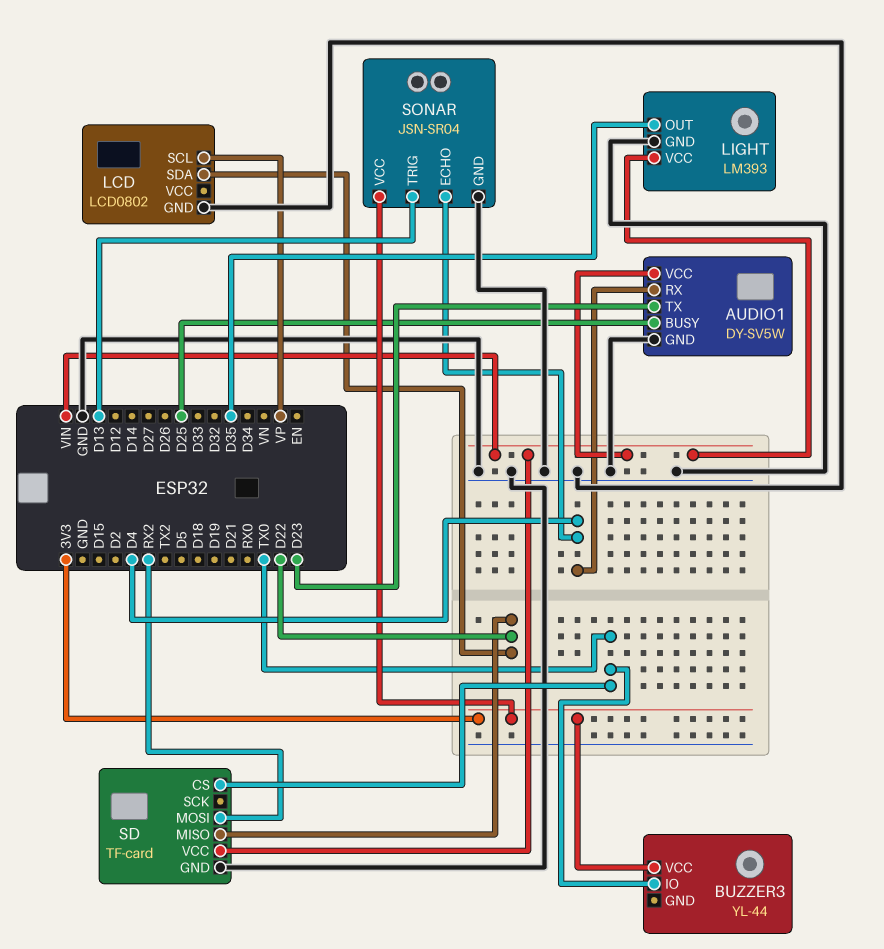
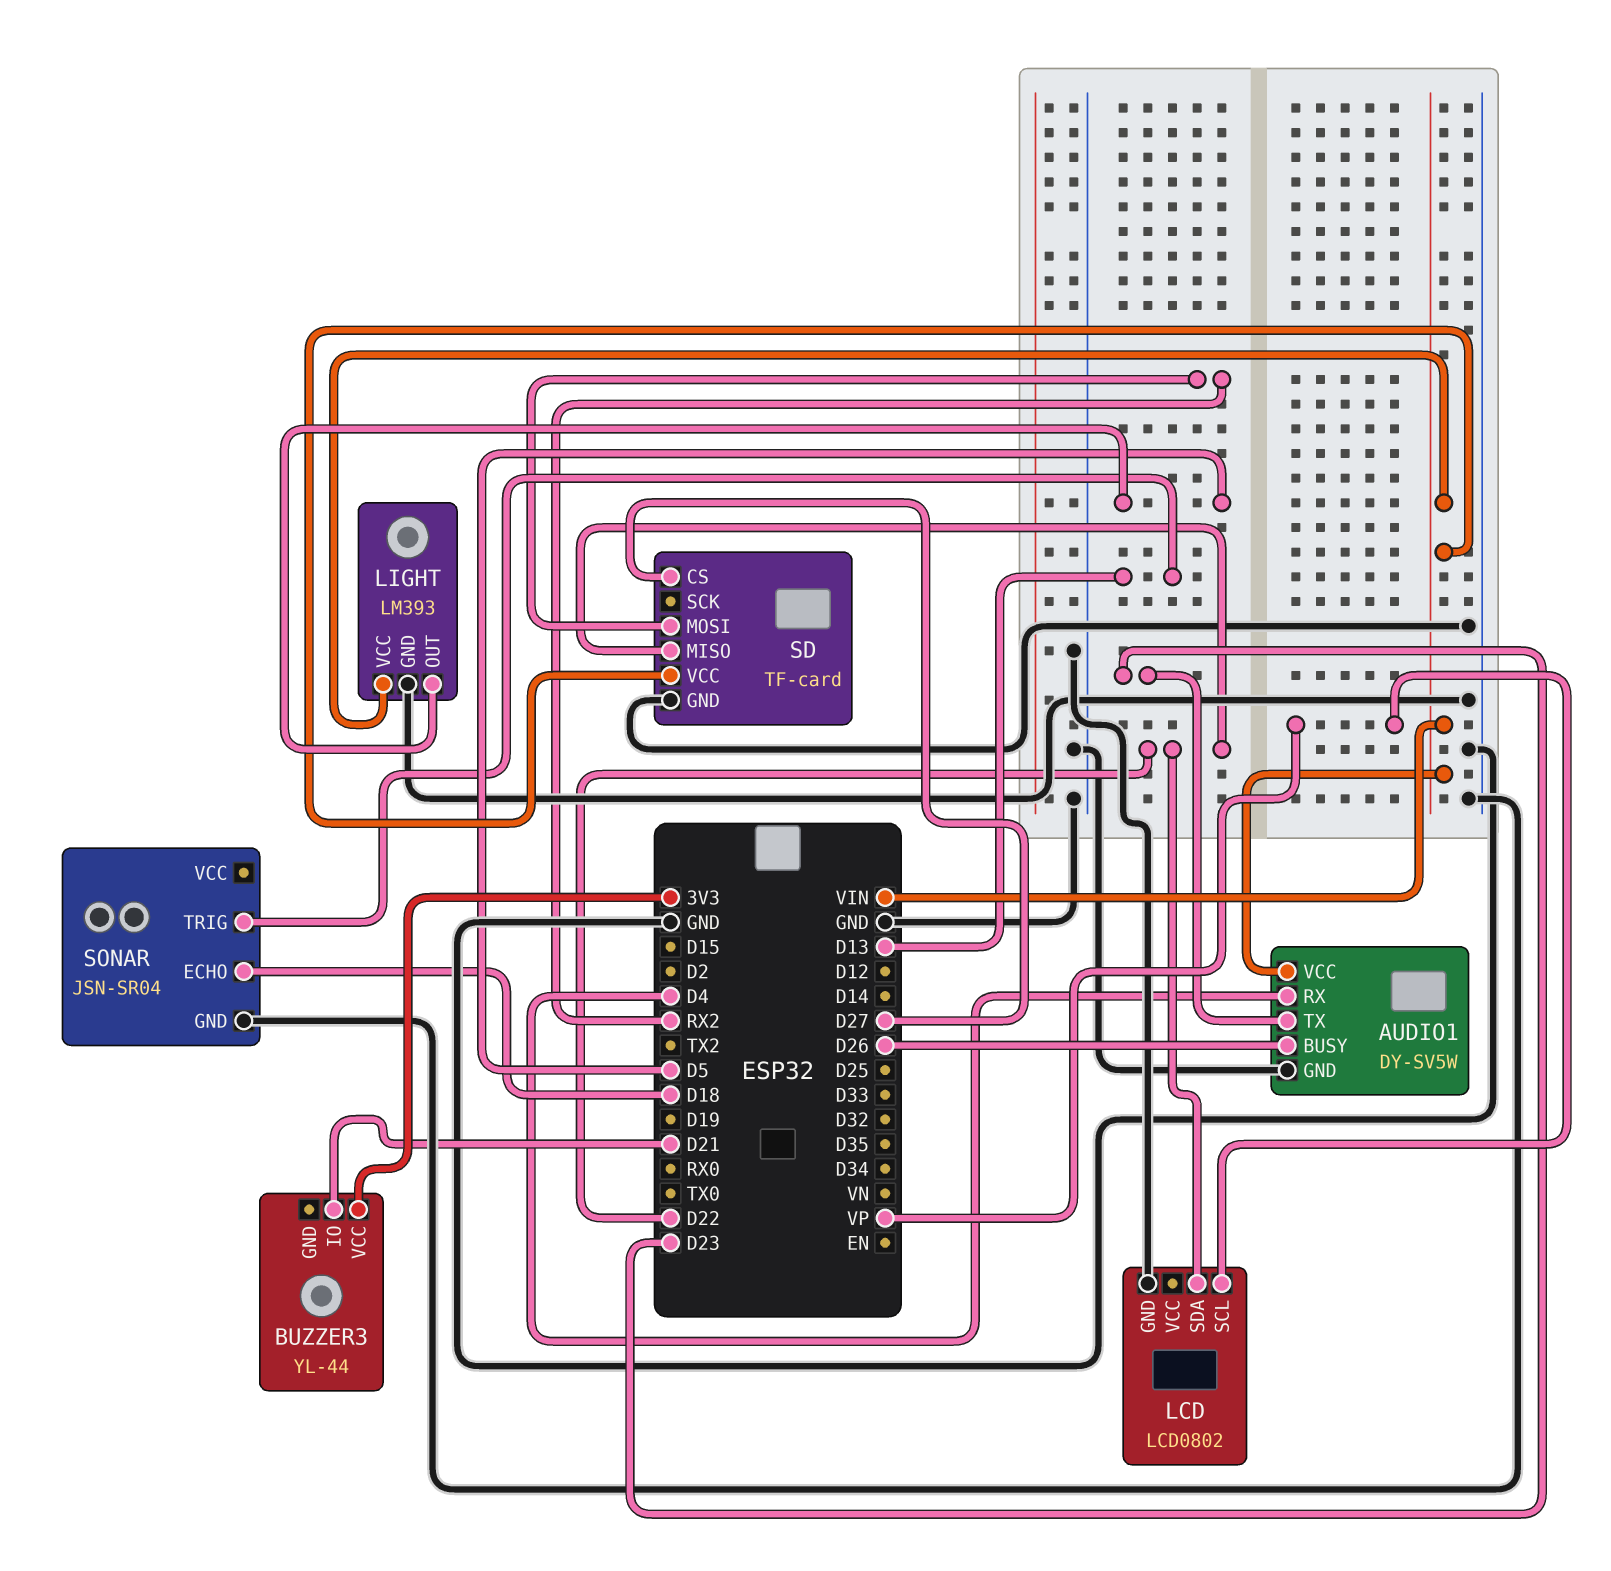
AUDIO1 pin BUSY: D25 -> D26
BUZZER3 pin IO: TX0 -> D21
LIGHT pin OUT: D35 -> D5
SD pin CS: TX0 -> D27
SONAR pin ECHO: D4 -> D18
SONAR pin VCC: 3V3 -> none

